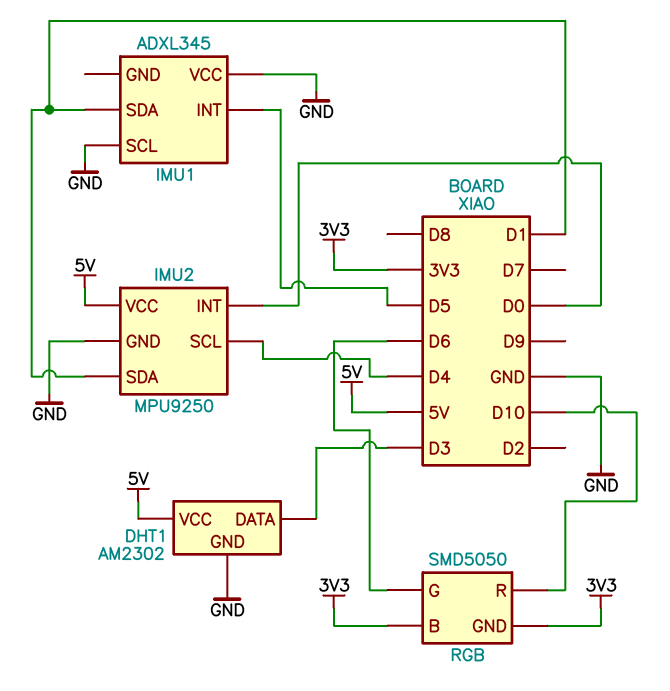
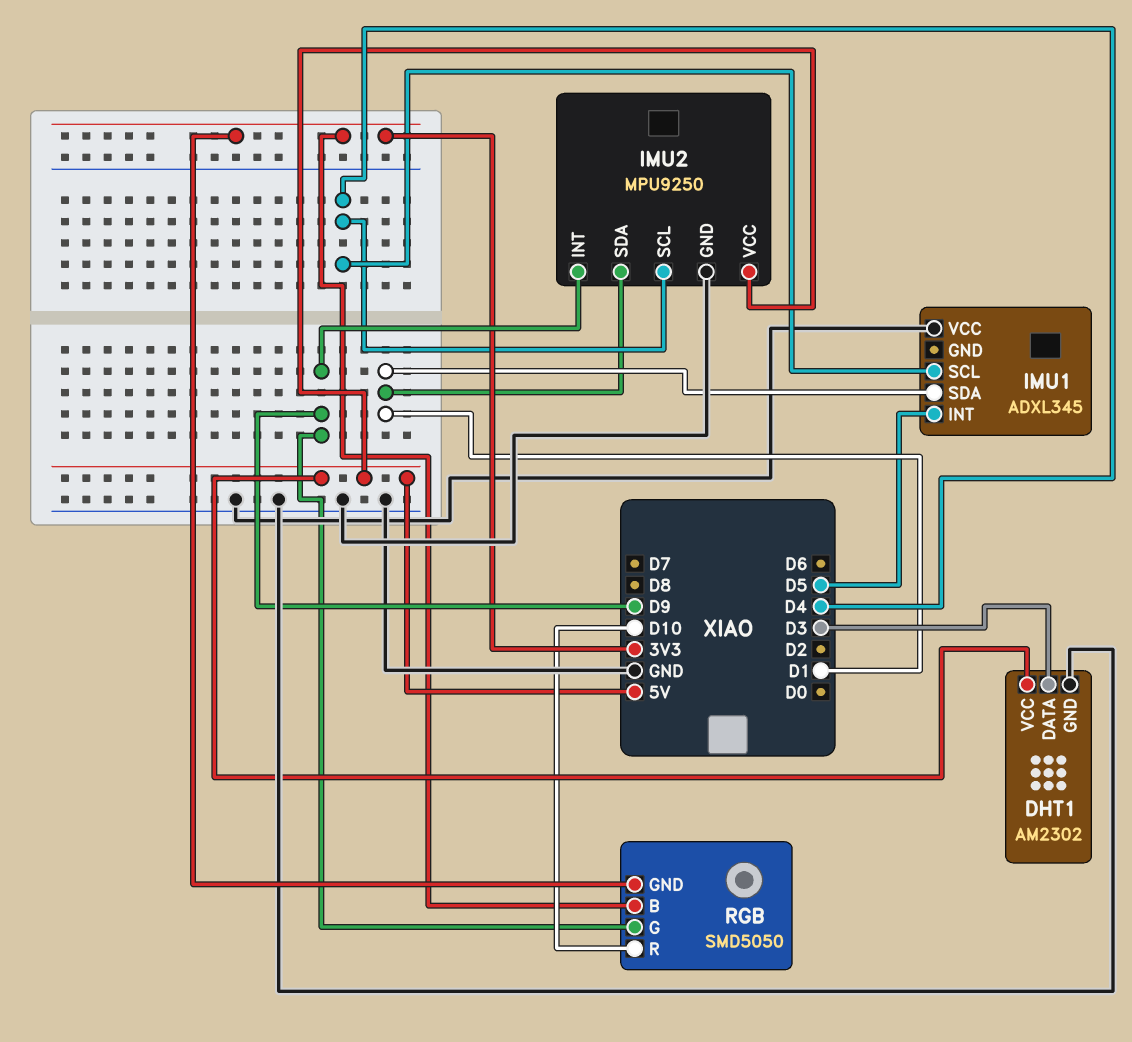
IMU1 pin SCL: GND -> D4
IMU2 pin INT: D0 -> D9
RGB pin G: D6 -> D9

